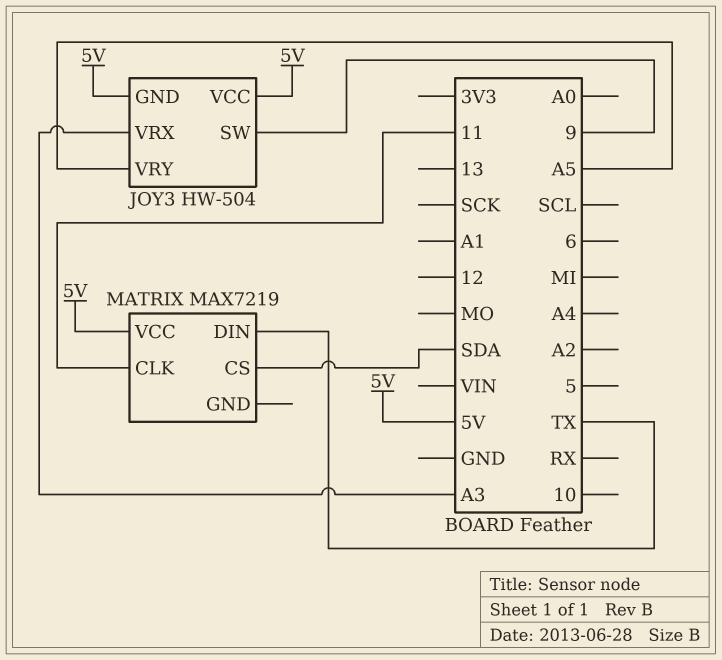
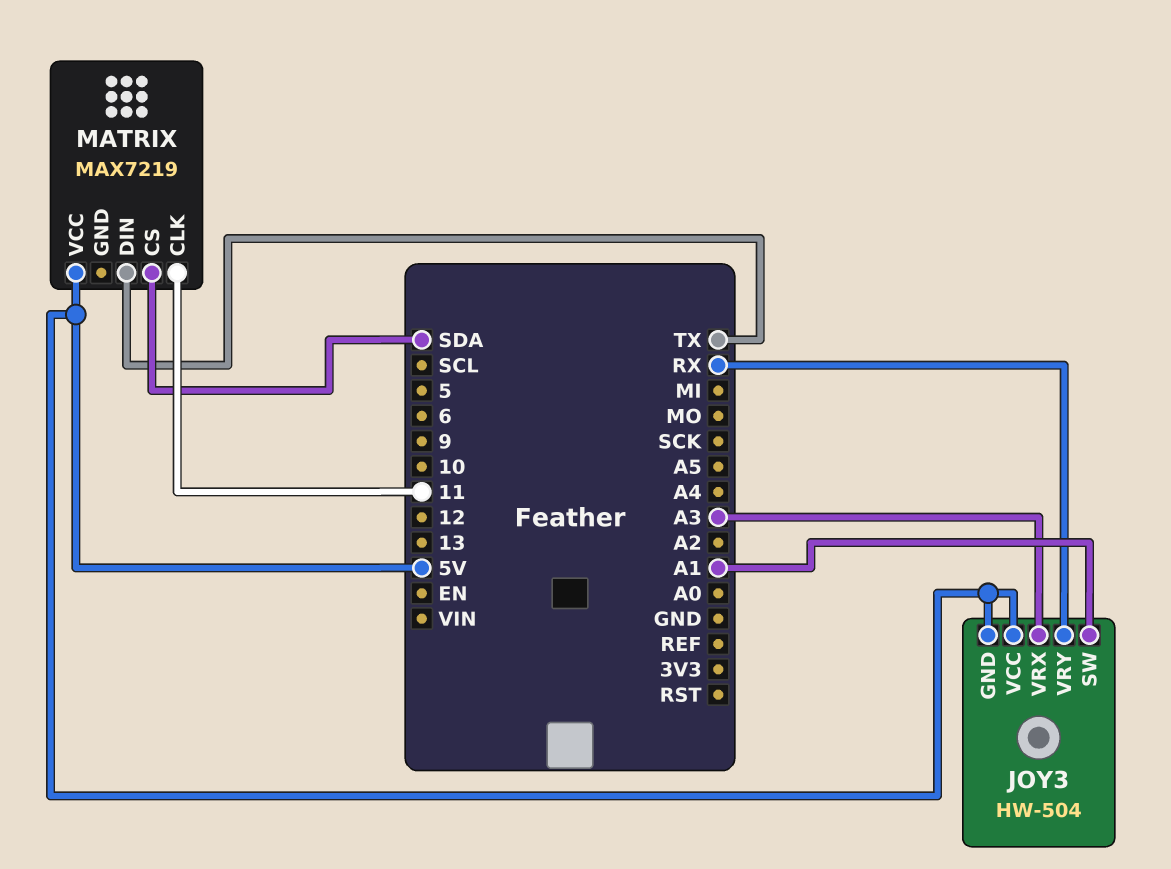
JOY3 pin SW: 9 -> A1
JOY3 pin VRY: A5 -> RX

